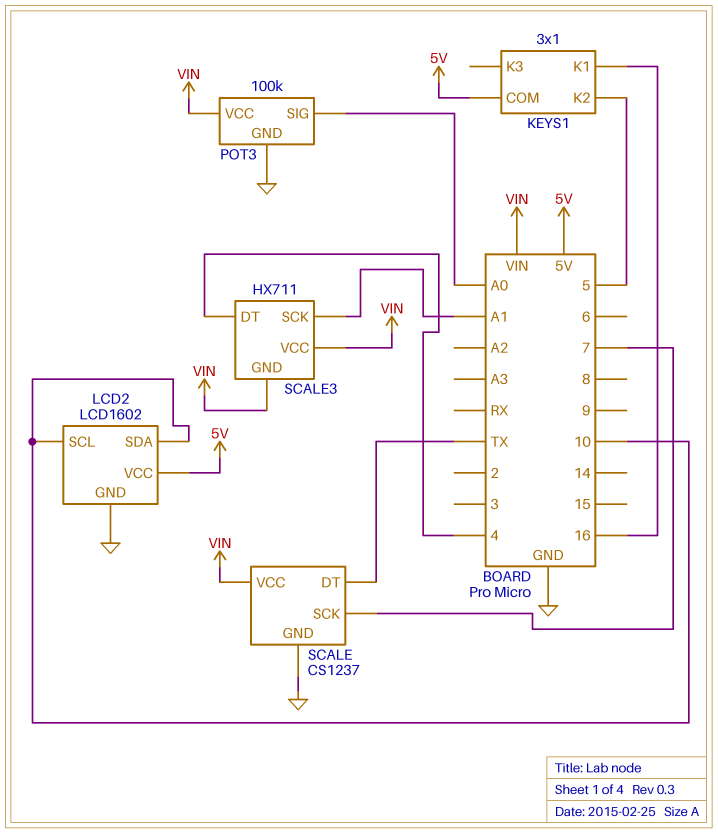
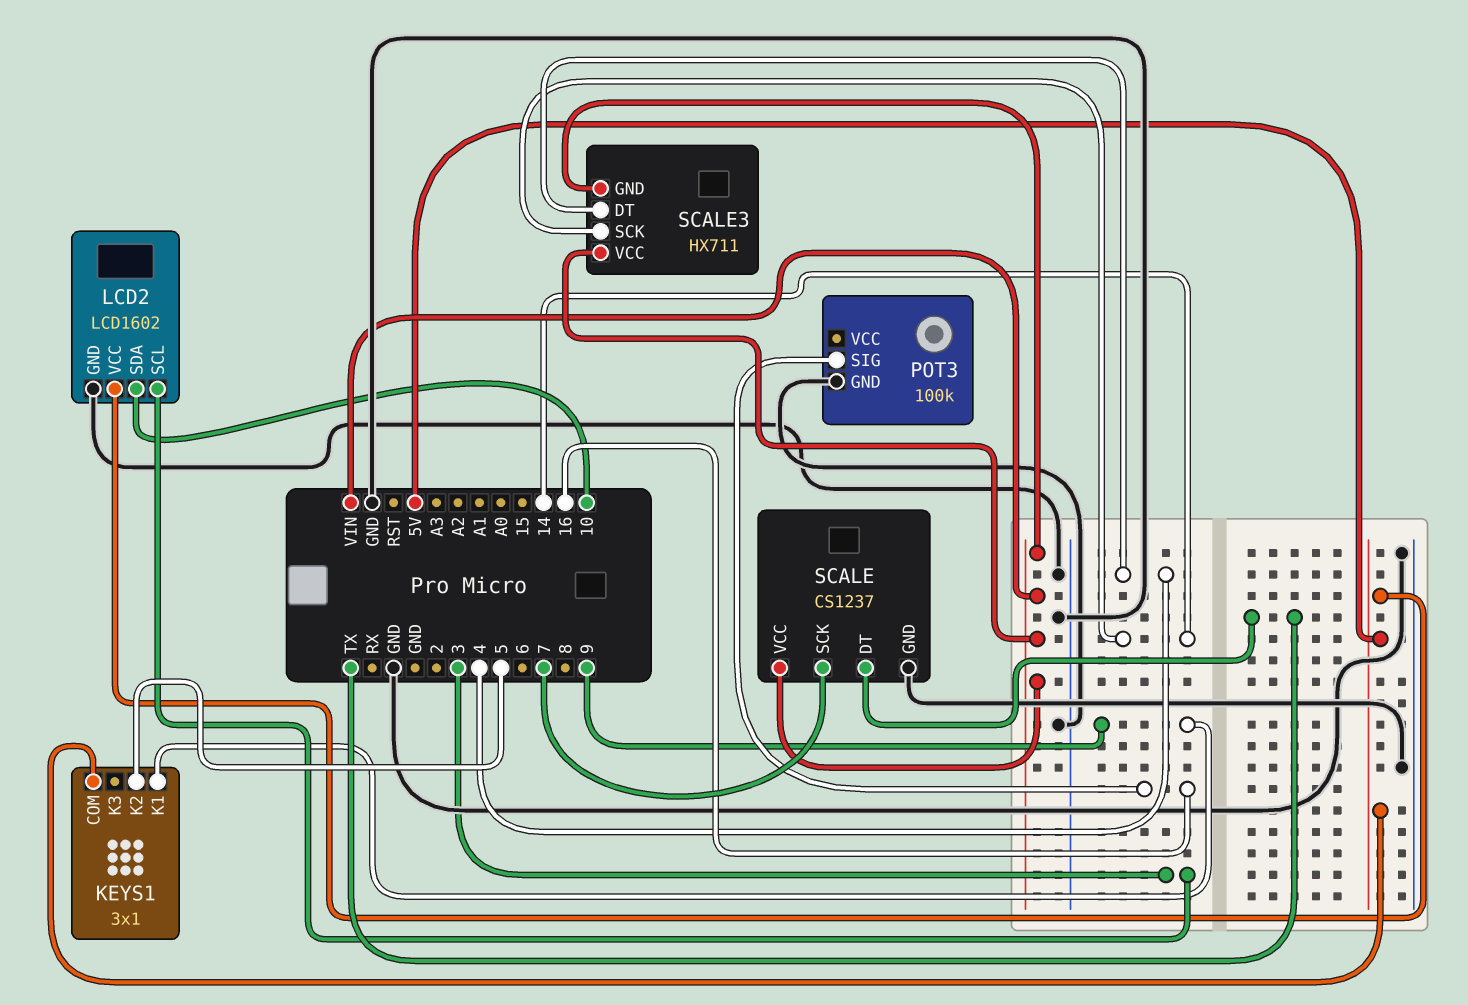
KEYS1 pin K1: 16 -> 9
LCD2 pin SCL: 10 -> 3
POT3 pin SIG: A0 -> 16
POT3 pin VCC: VIN -> none
SCALE3 pin SCK: A1 -> 14

